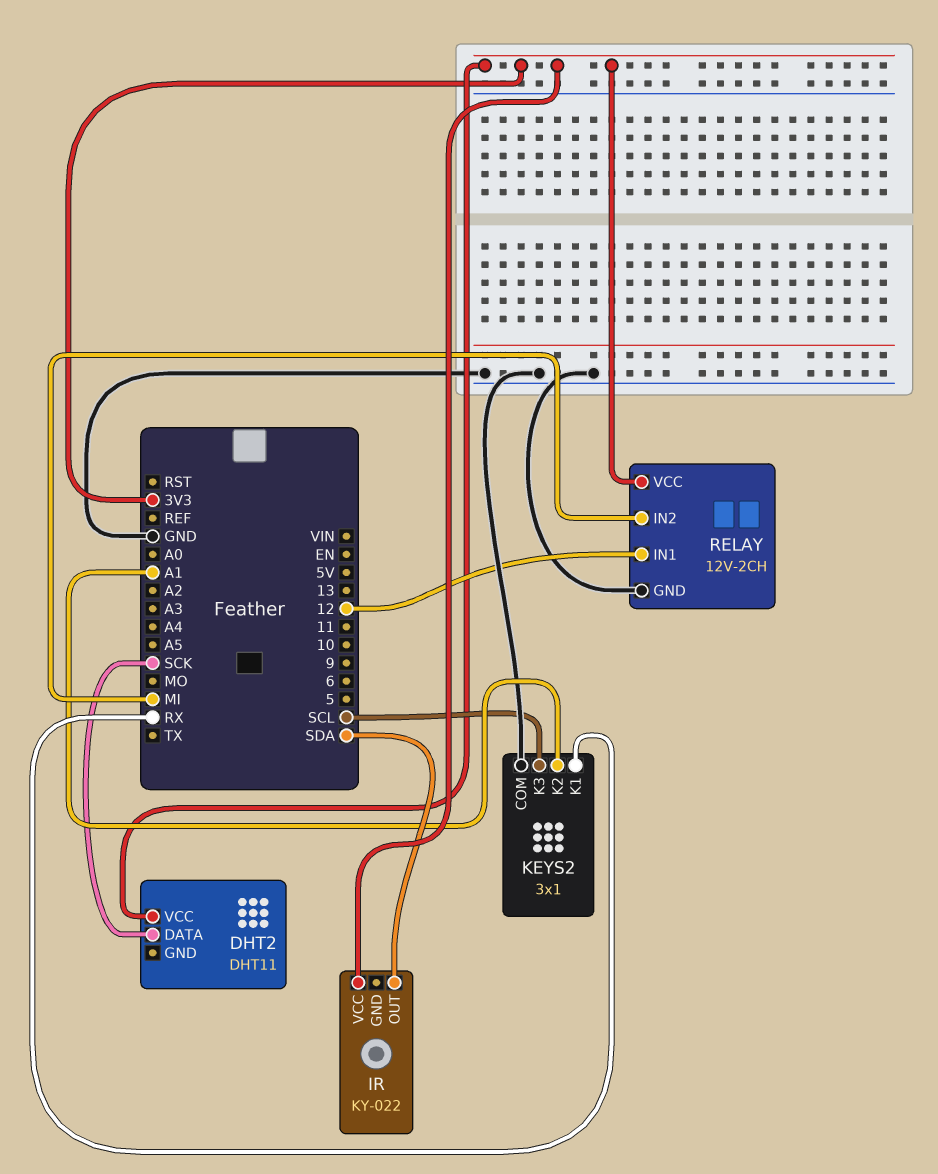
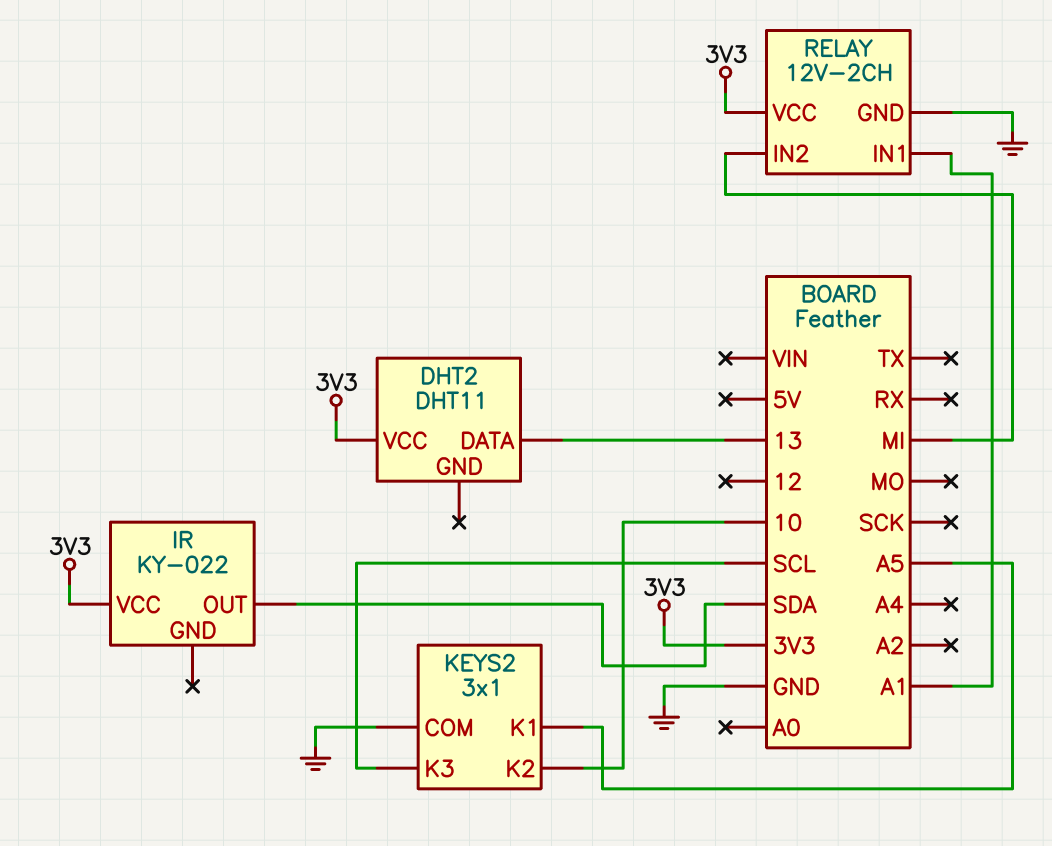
DHT2 pin DATA: SCK -> 13
KEYS2 pin K1: RX -> A5
KEYS2 pin K2: A1 -> 10
RELAY pin IN1: 12 -> A1

